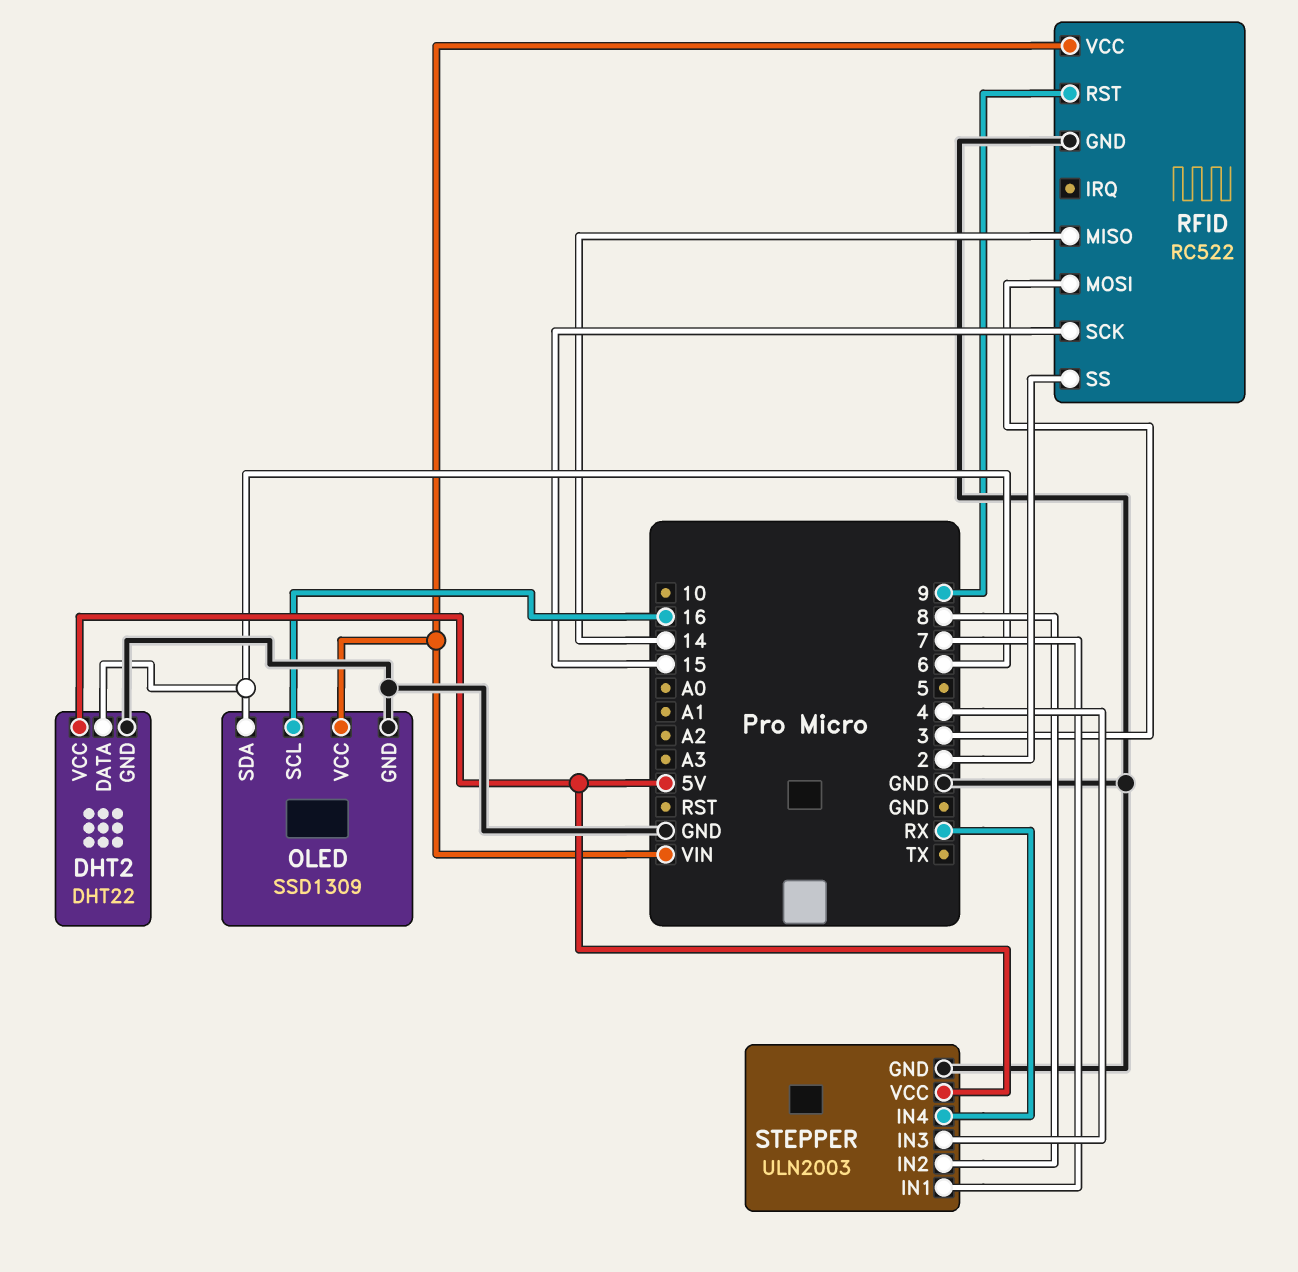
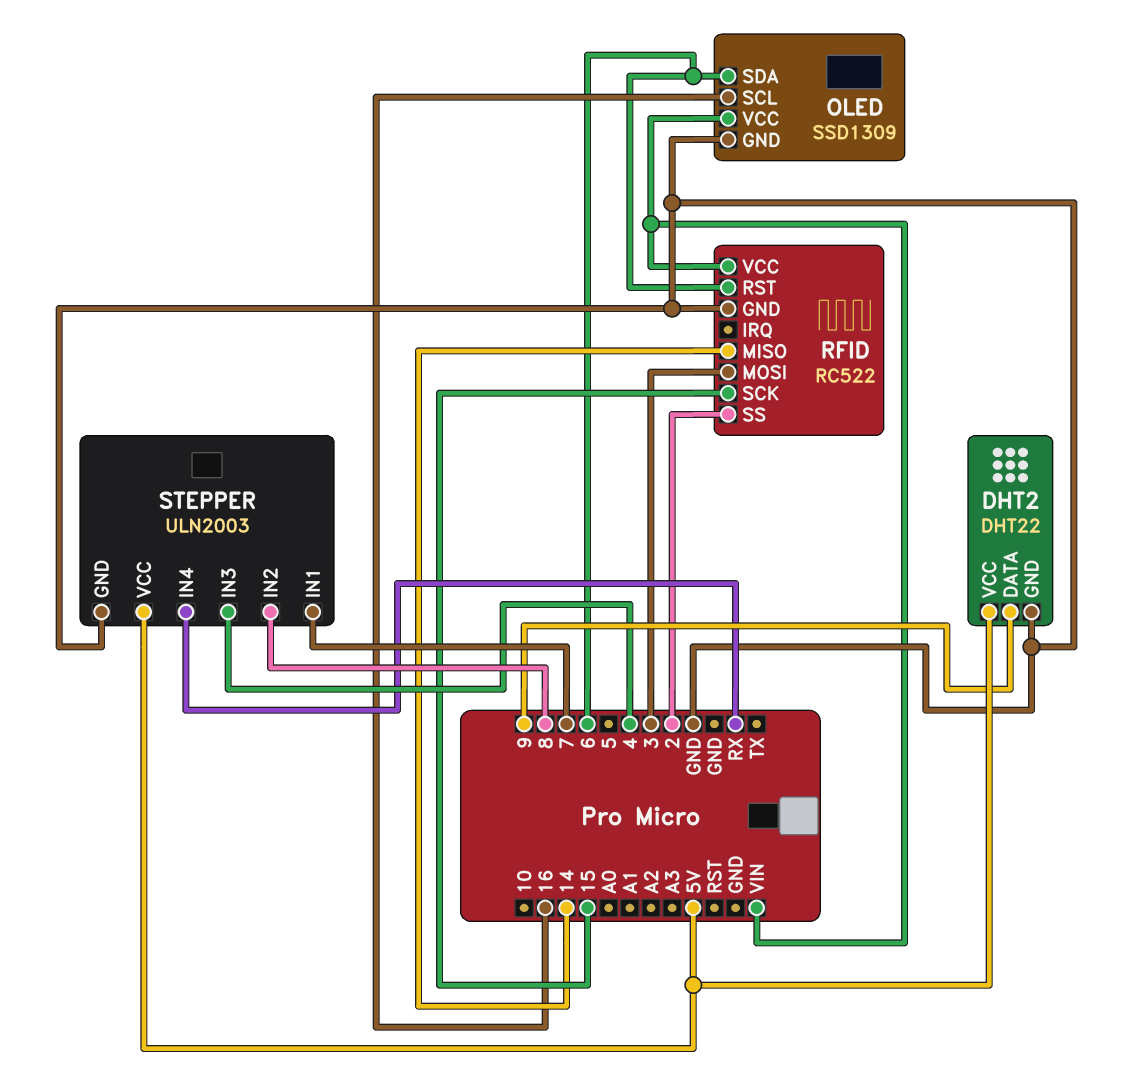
DHT2 pin DATA: 6 -> 9
RFID pin RST: 9 -> 6

